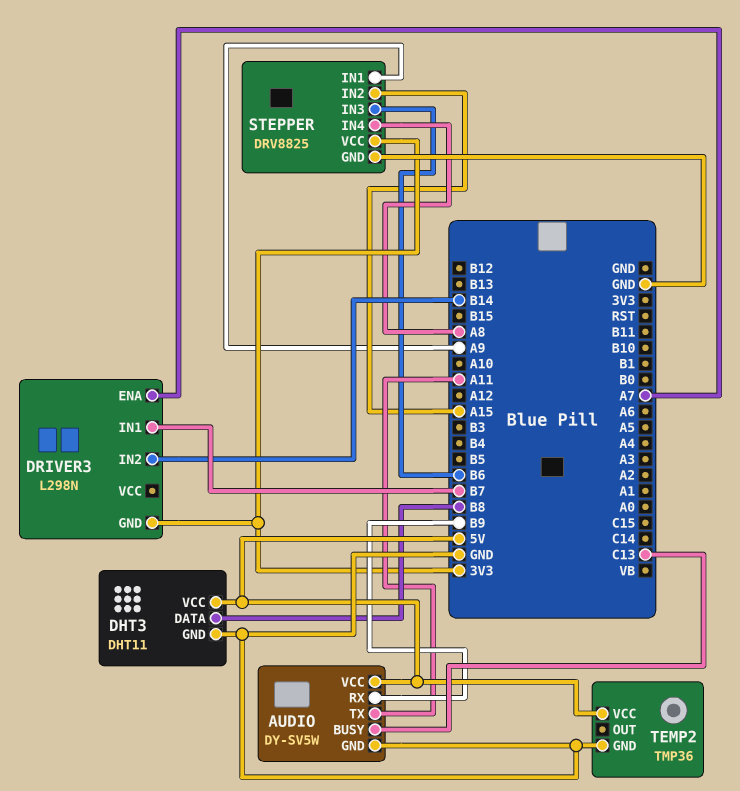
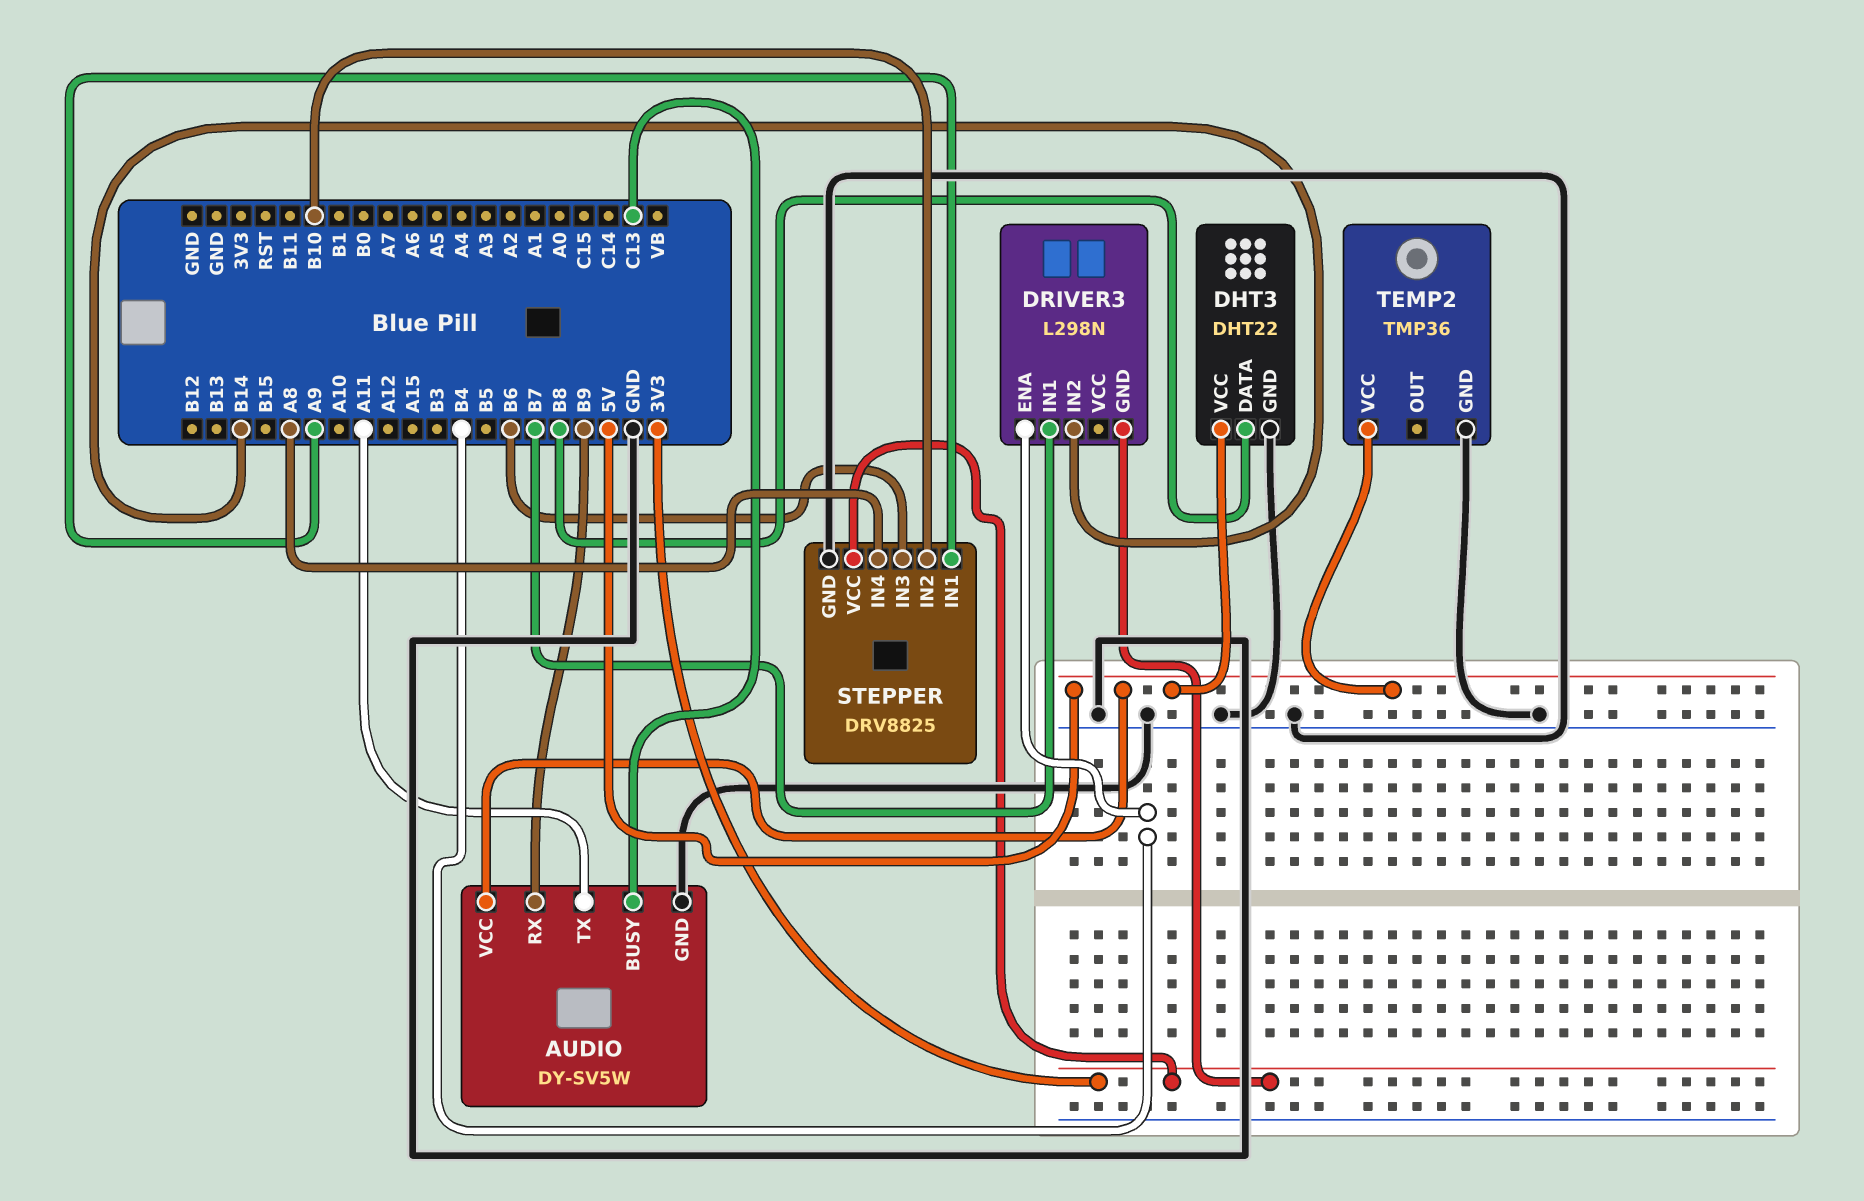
DHT3: DHT11 -> DHT22
DRIVER3 pin ENA: A7 -> B4
STEPPER pin IN2: A15 -> B10

